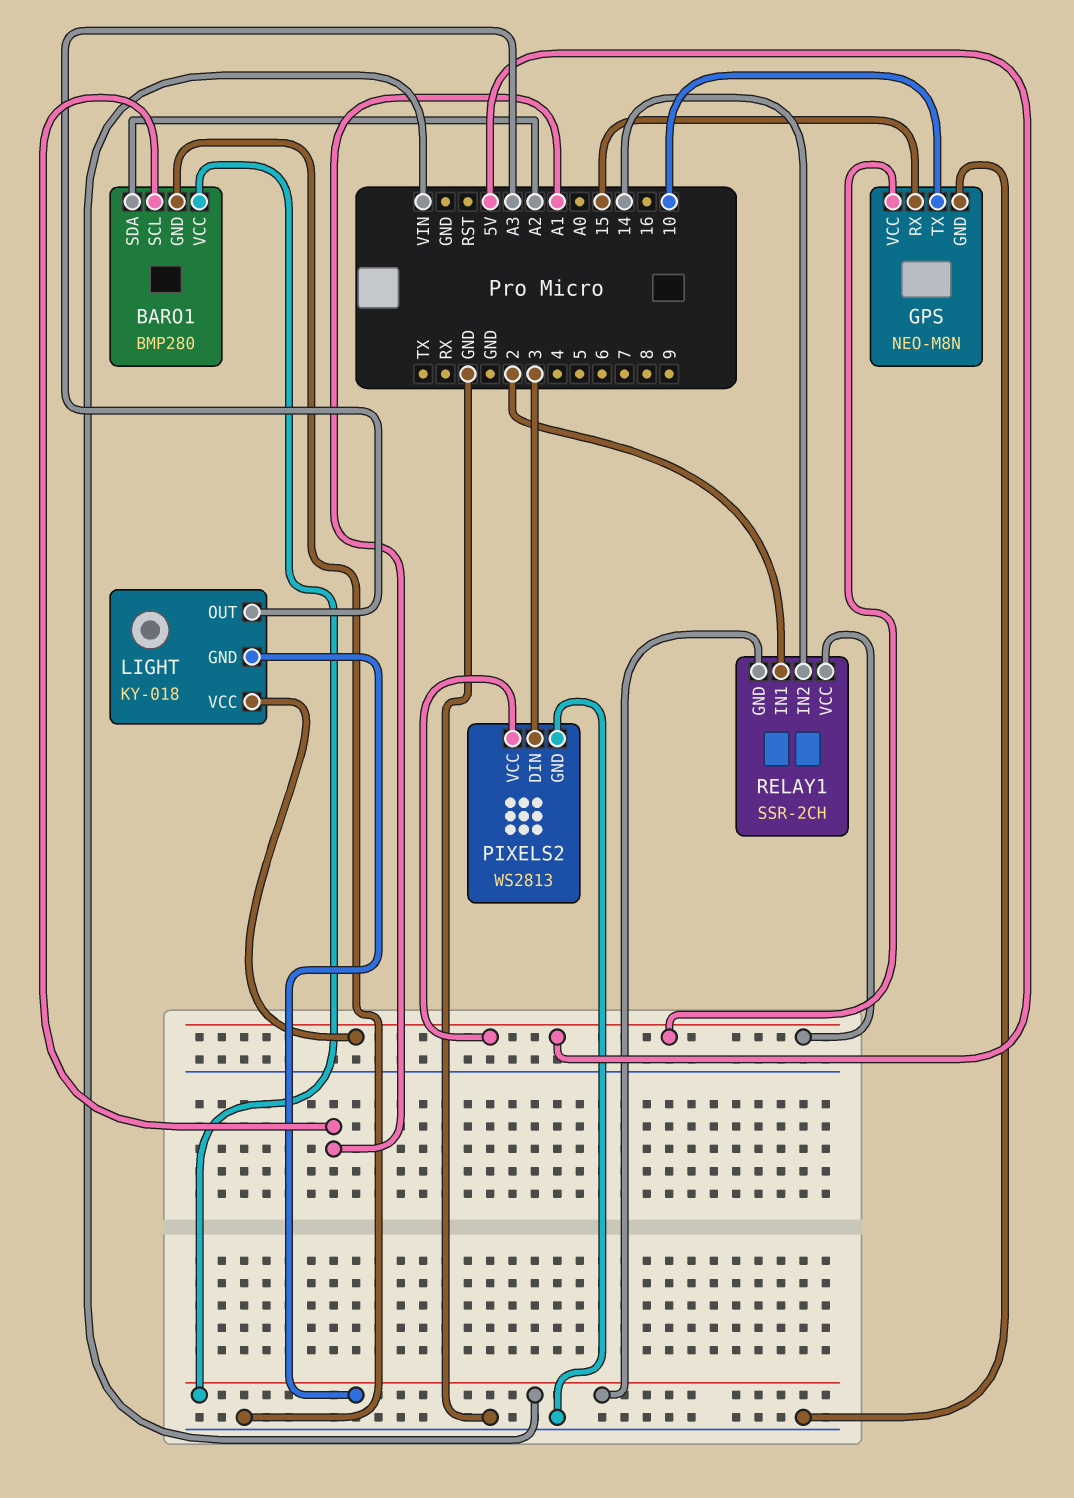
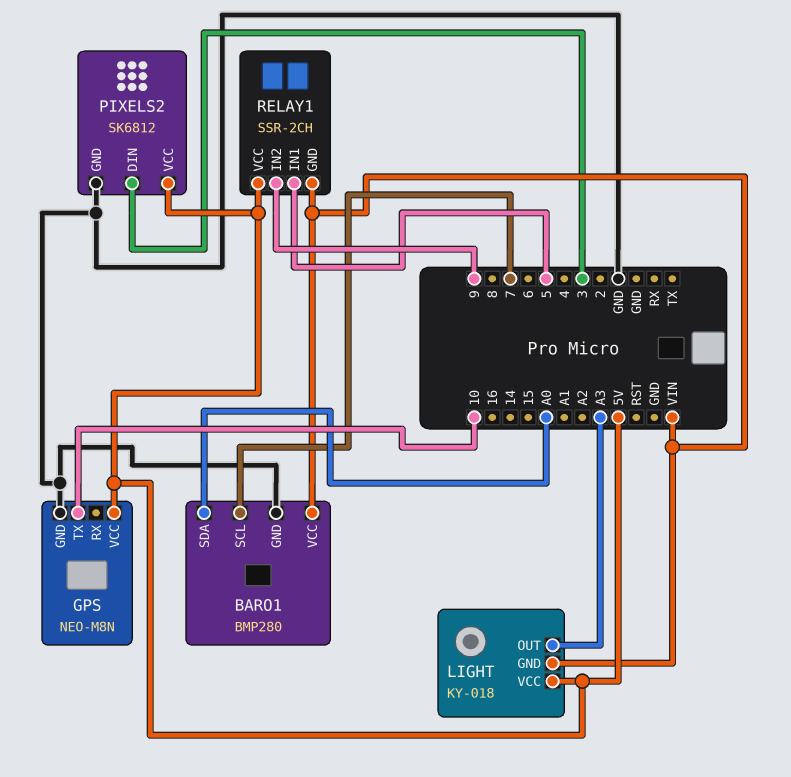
BARO1 pin SCL: A1 -> 7
BARO1 pin SDA: A2 -> A0
GPS pin RX: 15 -> none
PIXELS2: WS2813 -> SK6812
RELAY1 pin IN1: 2 -> 5
RELAY1 pin IN2: 14 -> 9

